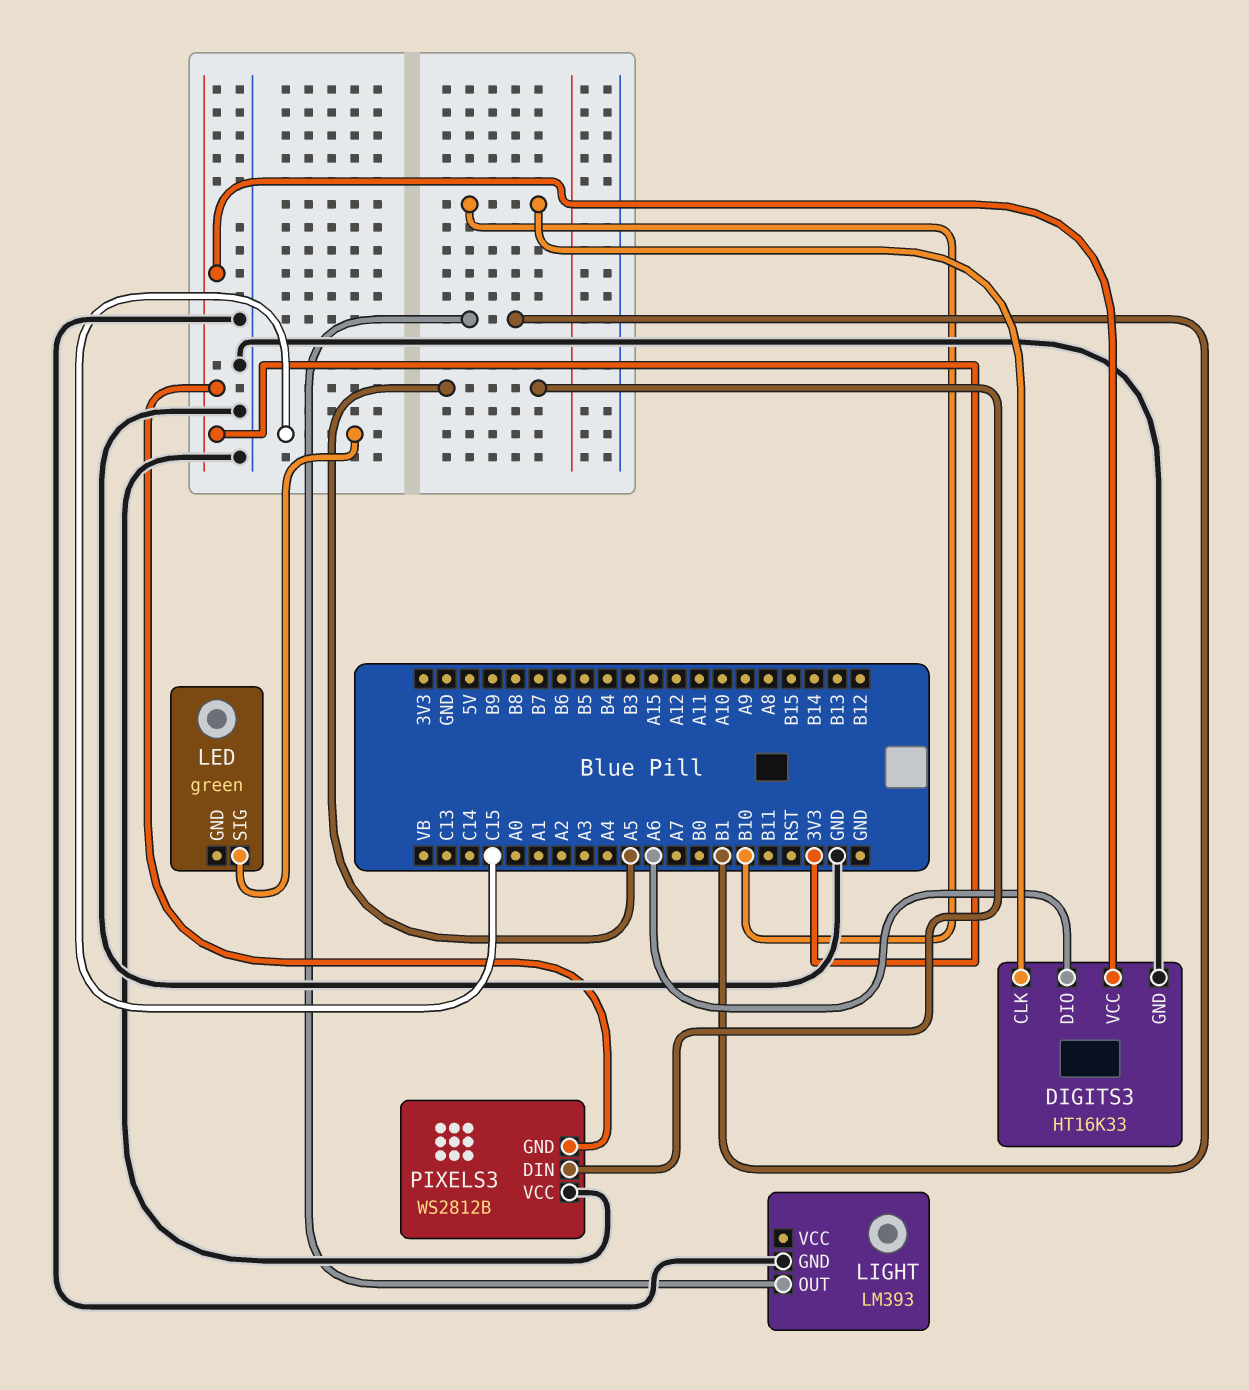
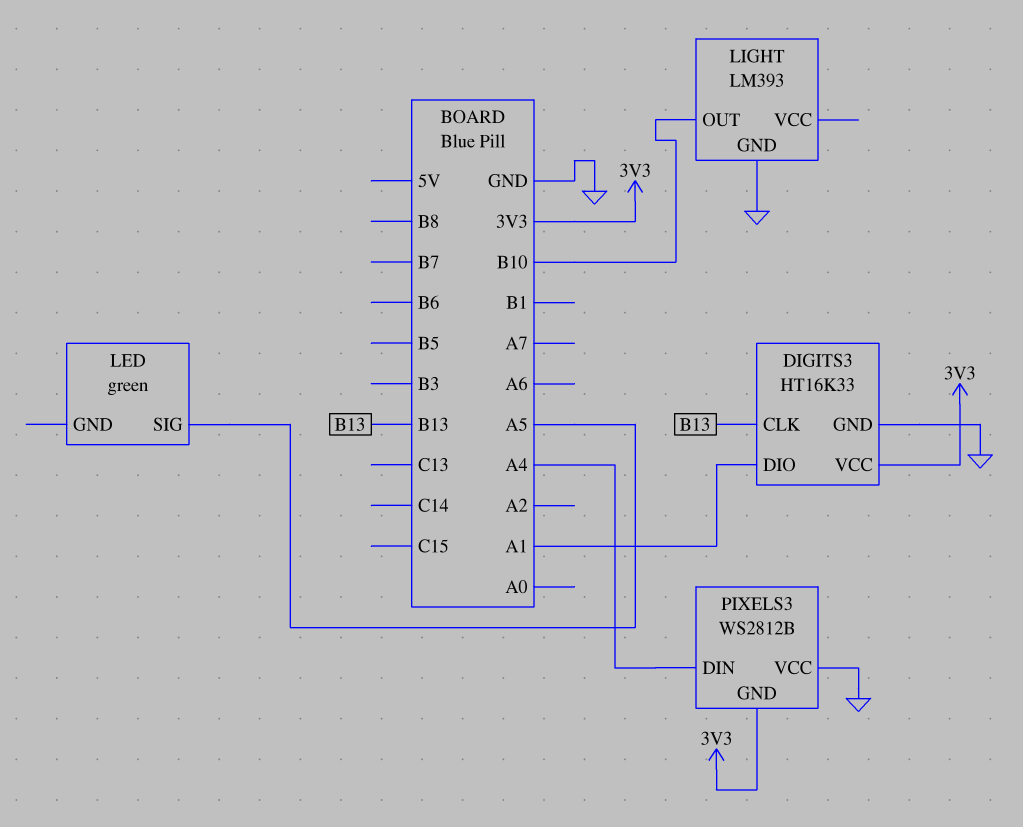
DIGITS3 pin CLK: B10 -> B13
DIGITS3 pin DIO: A6 -> A1
LED pin SIG: C15 -> A5
LIGHT pin OUT: B1 -> B10
PIXELS3 pin DIN: A5 -> A4

